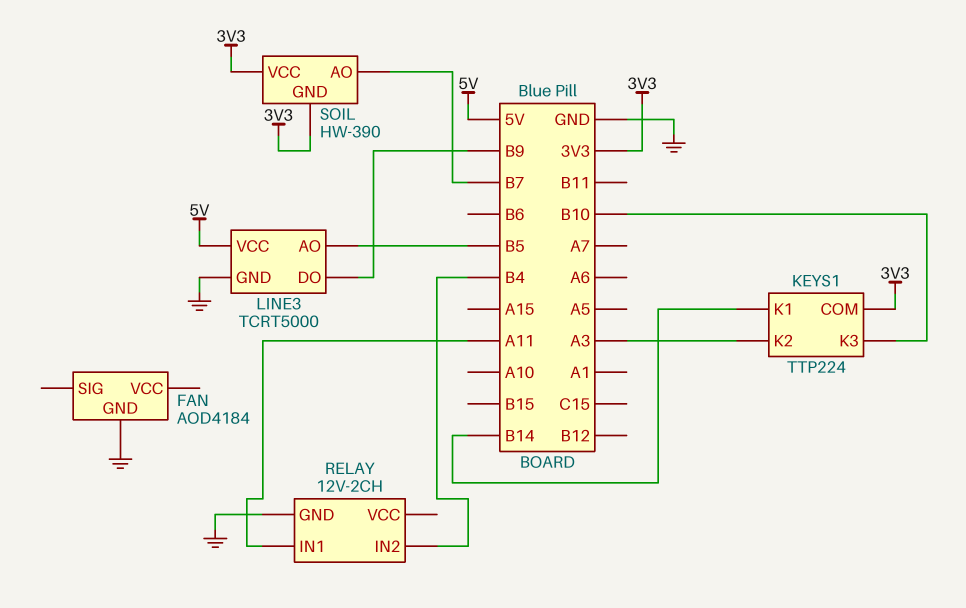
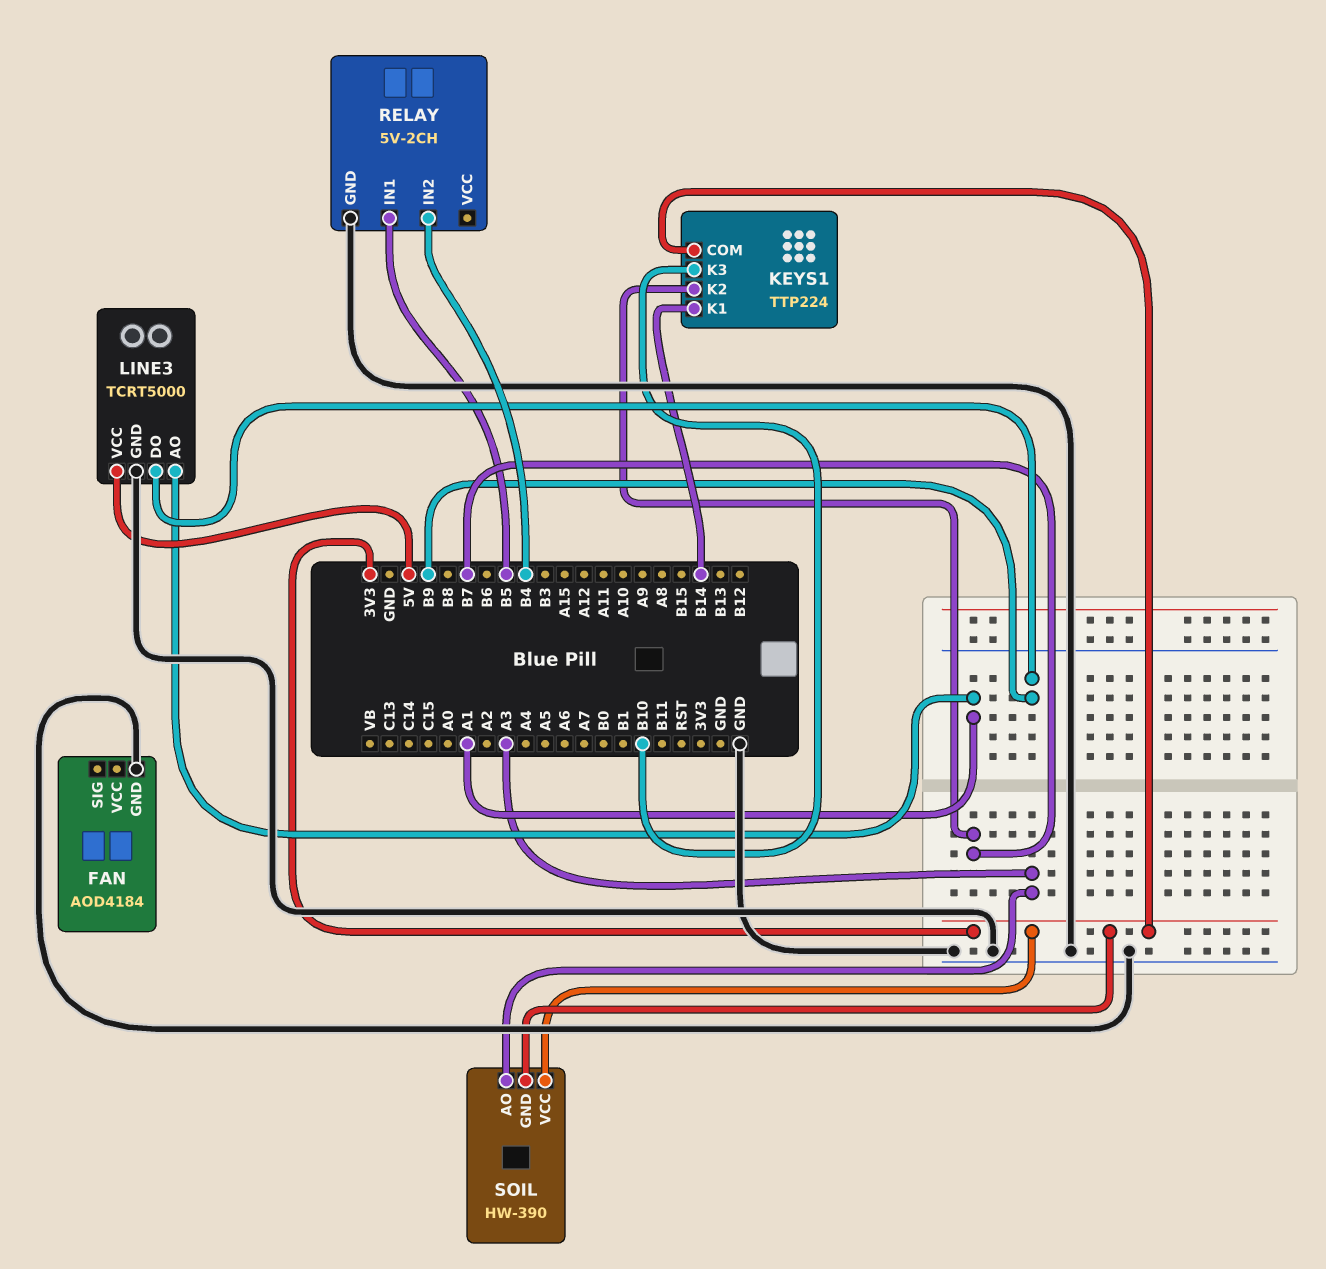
KEYS1 pin K2: A3 -> B7
LINE3 pin AO: B5 -> A1
RELAY: 12V-2CH -> 5V-2CH
RELAY pin IN1: A11 -> B5
SOIL pin AO: B7 -> A3

